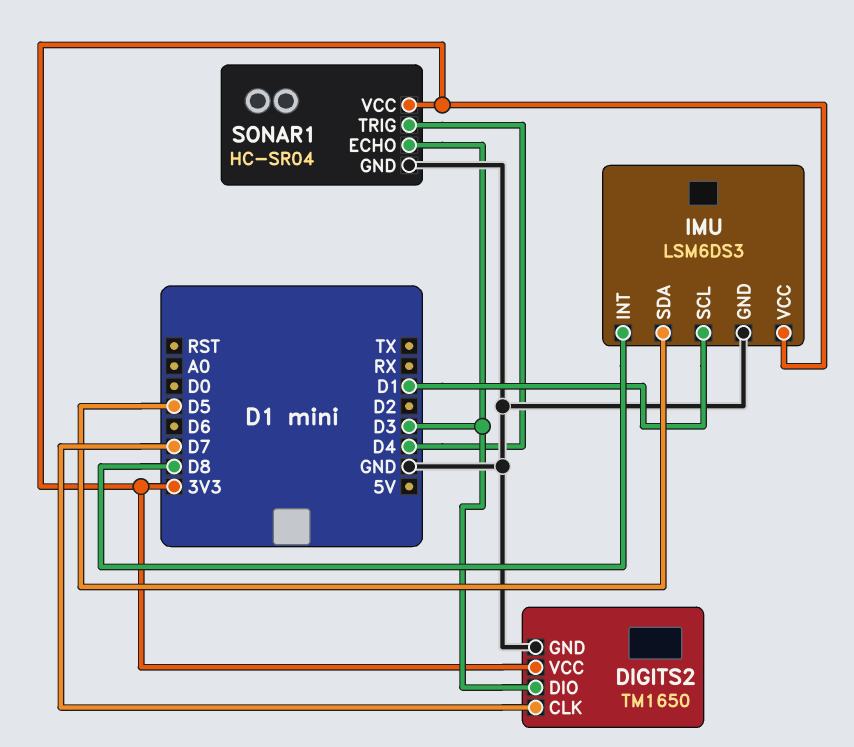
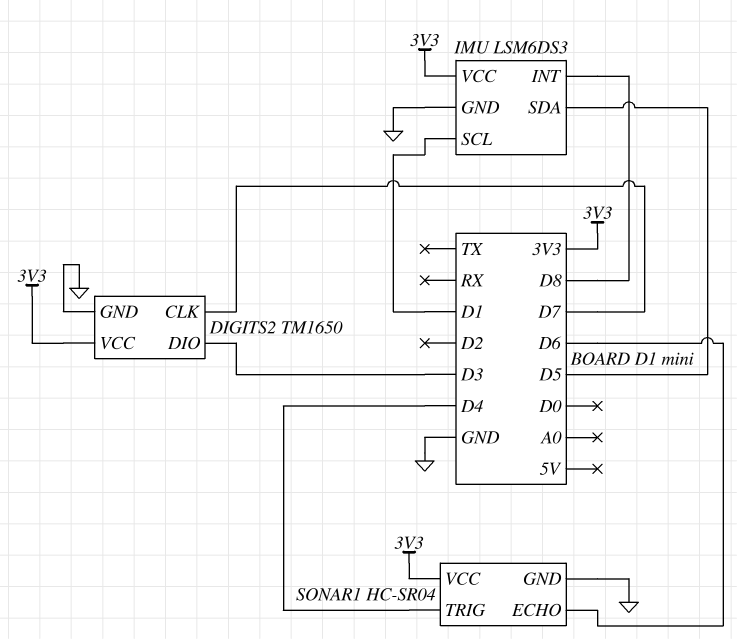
SONAR1 pin ECHO: D3 -> D6

